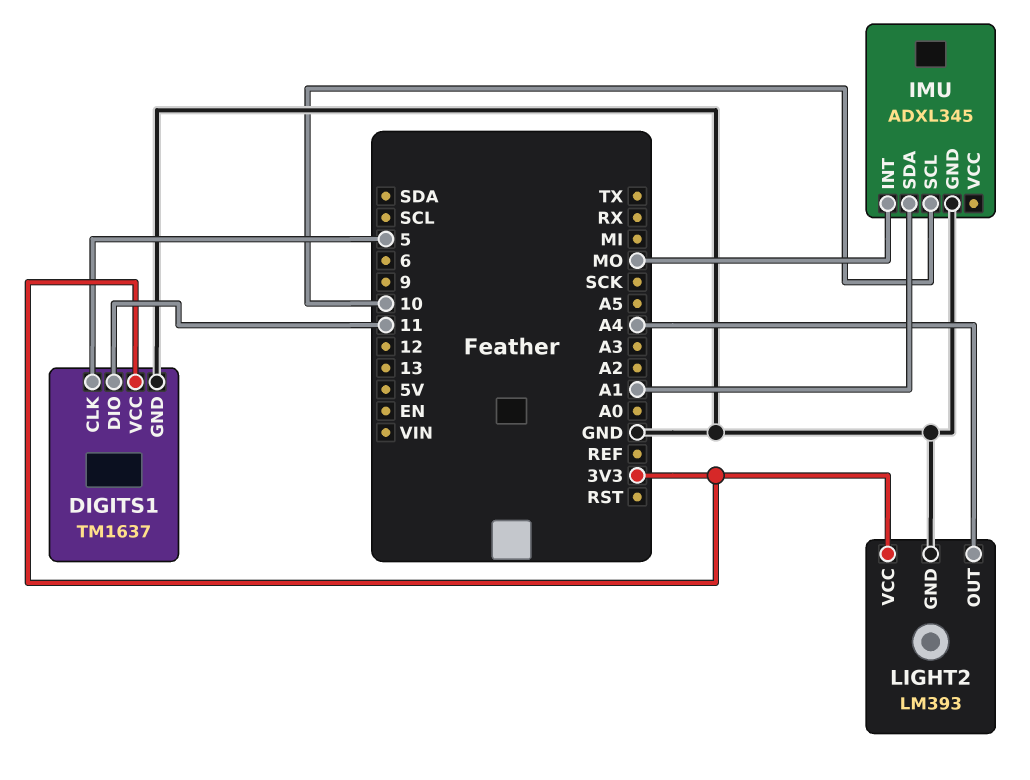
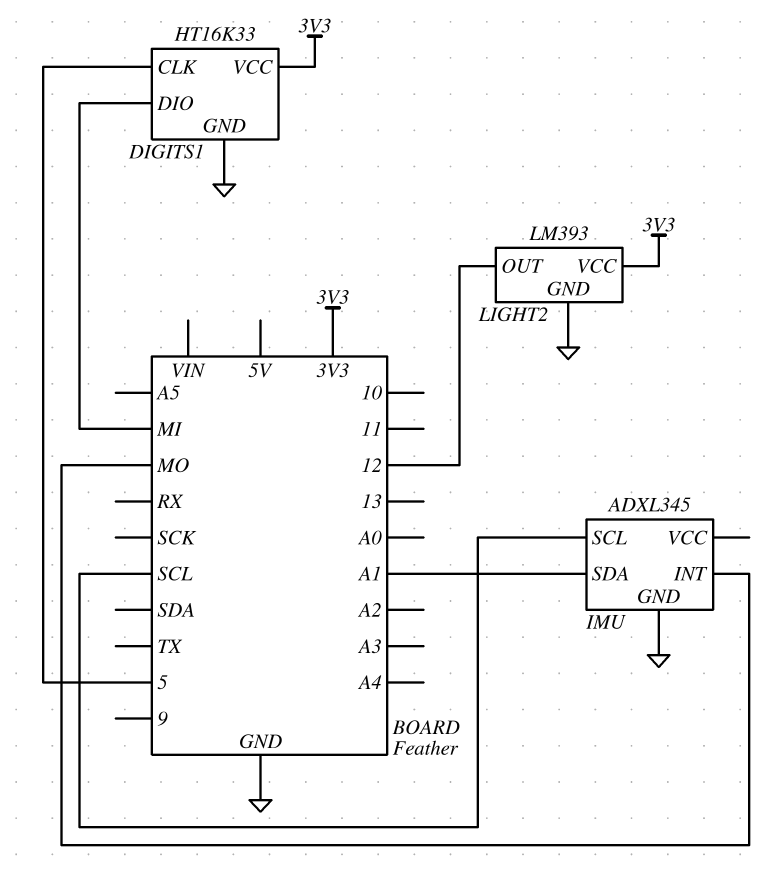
DIGITS1: TM1637 -> HT16K33
DIGITS1 pin DIO: 11 -> MI
IMU pin SCL: 10 -> SCL
LIGHT2 pin OUT: A4 -> 12

